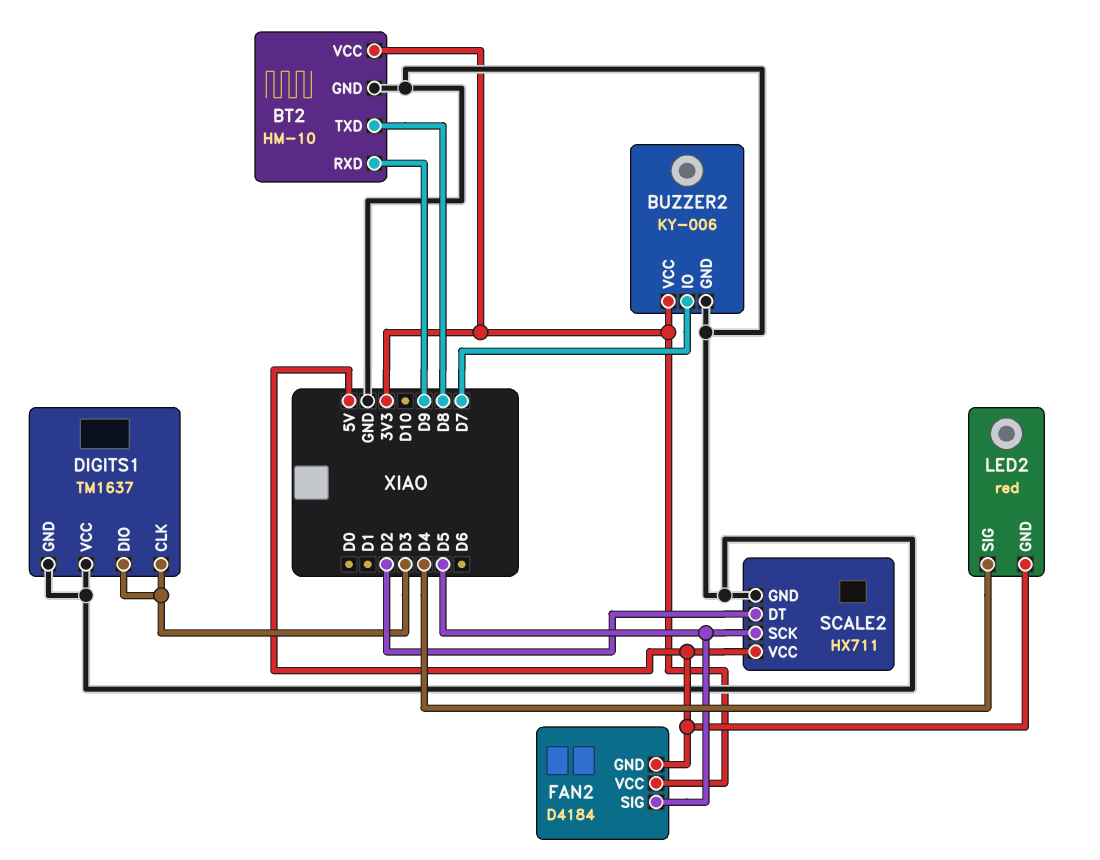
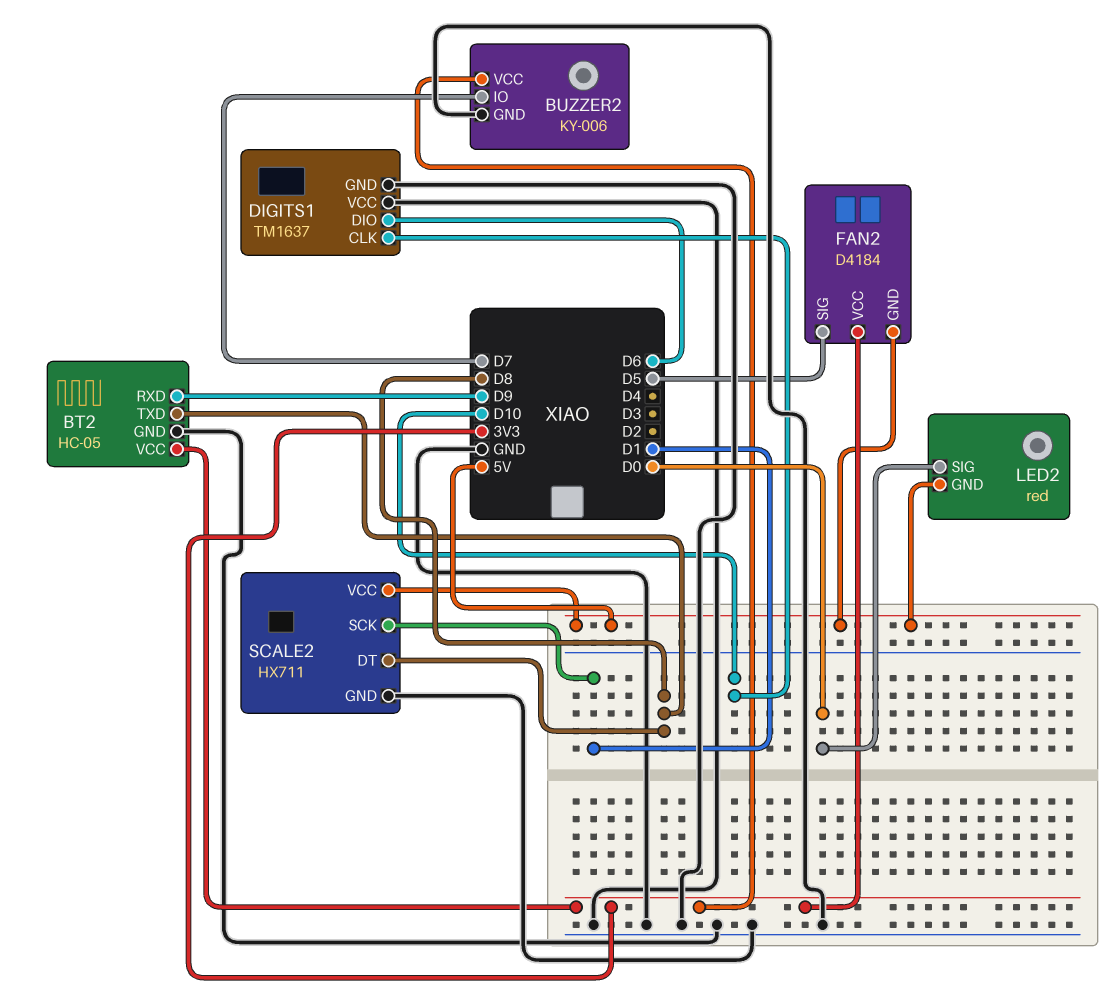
BT2: HM-10 -> HC-05
DIGITS1 pin CLK: D3 -> D10
DIGITS1 pin DIO: D3 -> D6
LED2 pin SIG: D4 -> D0
SCALE2 pin DT: D2 -> D8
SCALE2 pin SCK: D5 -> D1

